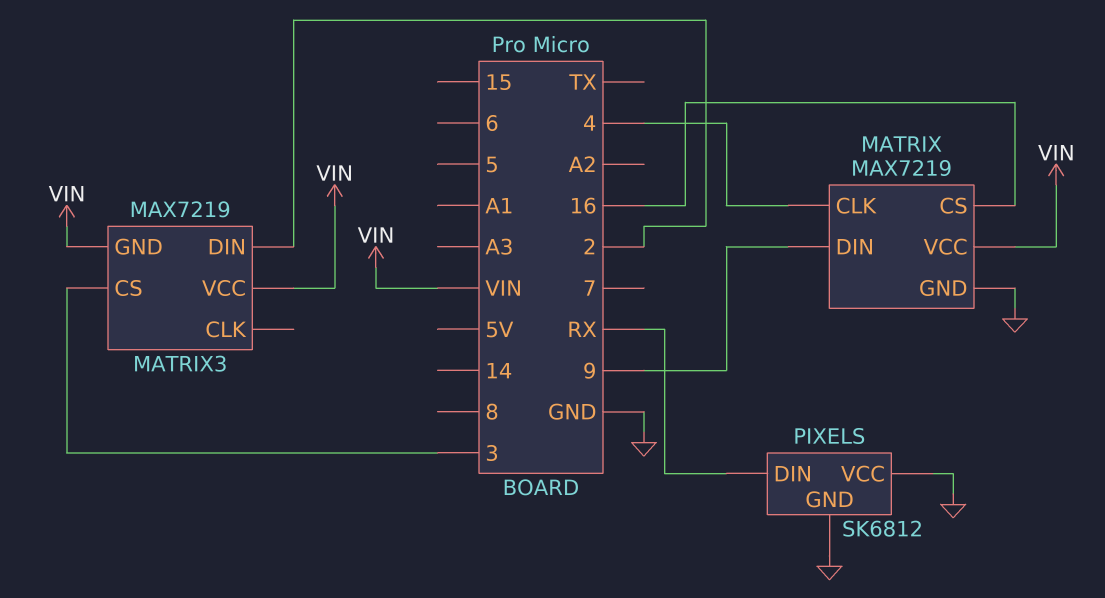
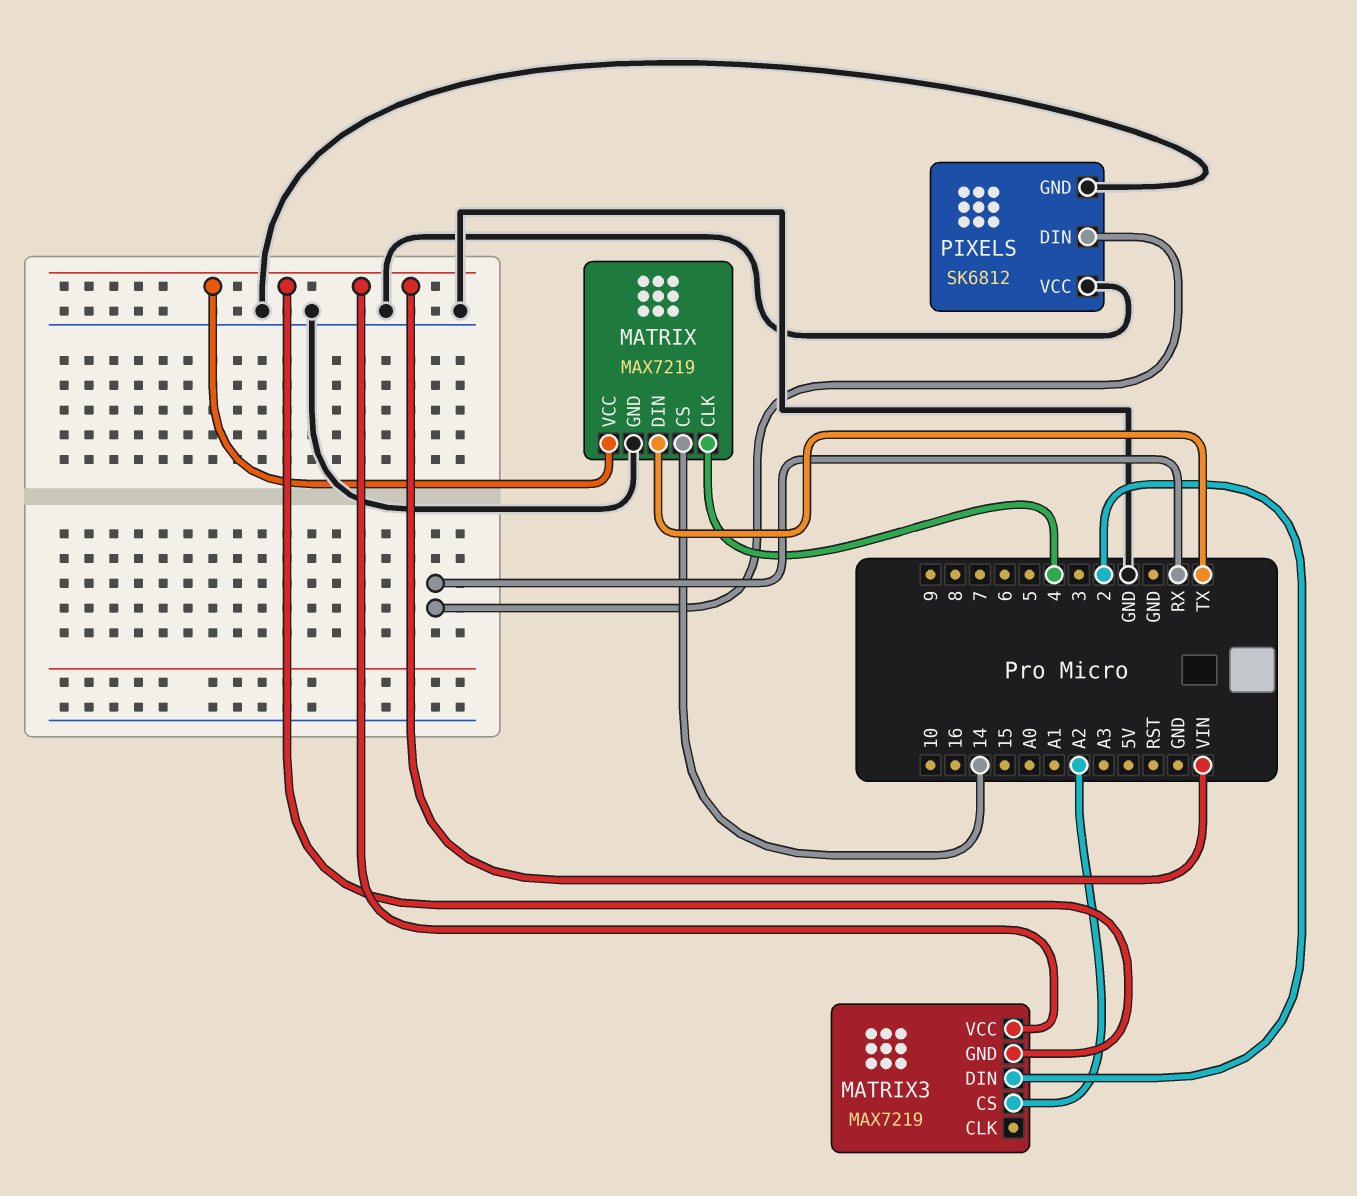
MATRIX pin CS: 16 -> 14
MATRIX pin DIN: 9 -> TX
MATRIX3 pin CS: 3 -> A2

